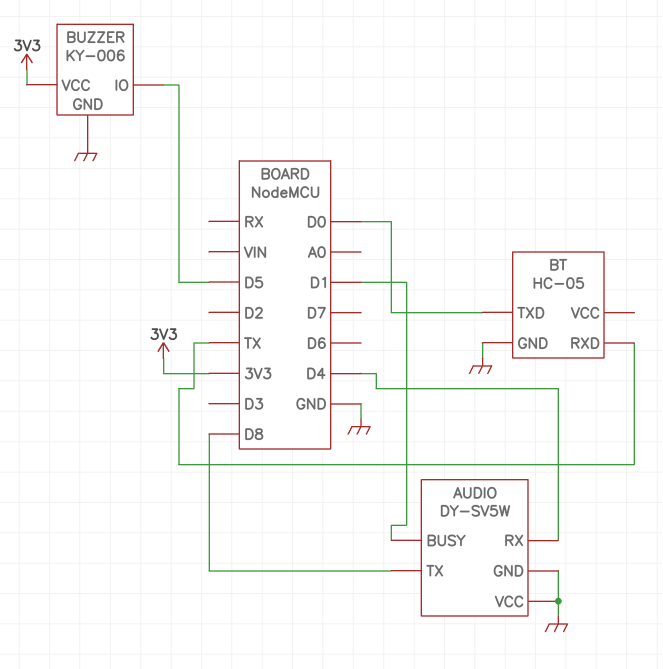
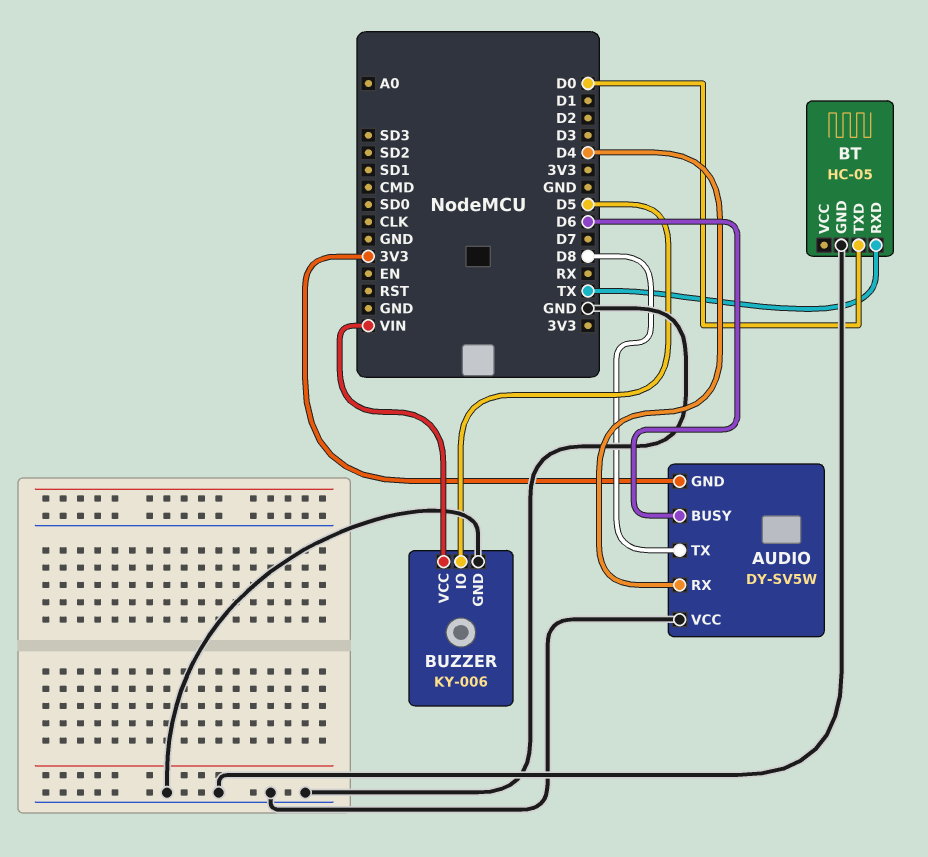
AUDIO pin BUSY: D1 -> D6
AUDIO pin GND: GND -> 3V3
BUZZER pin VCC: 3V3 -> VIN

